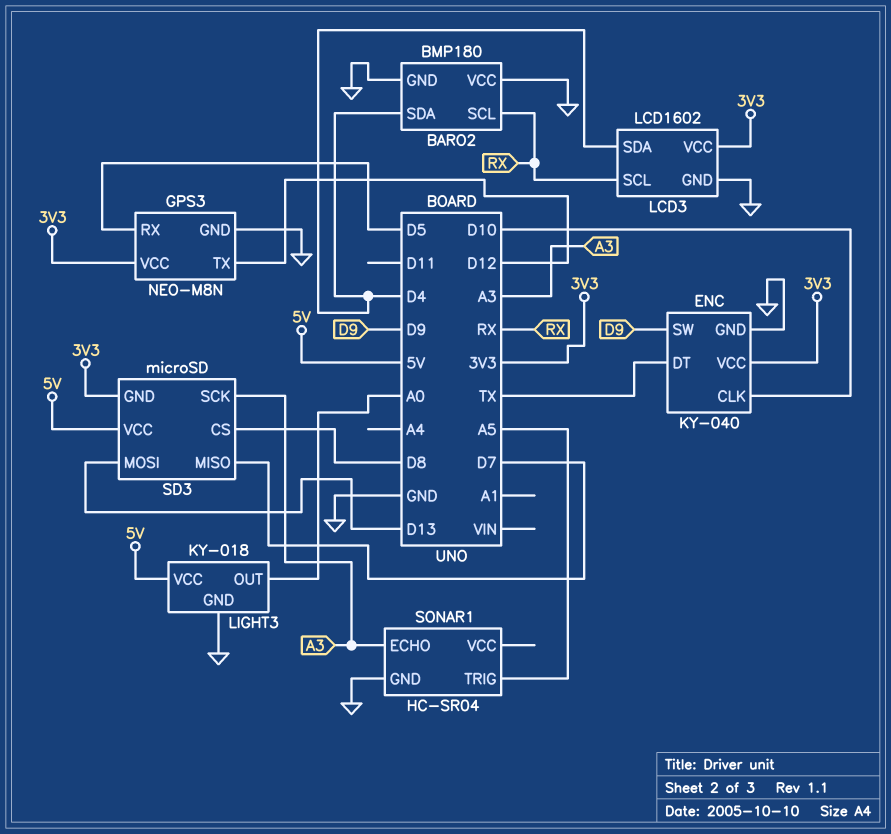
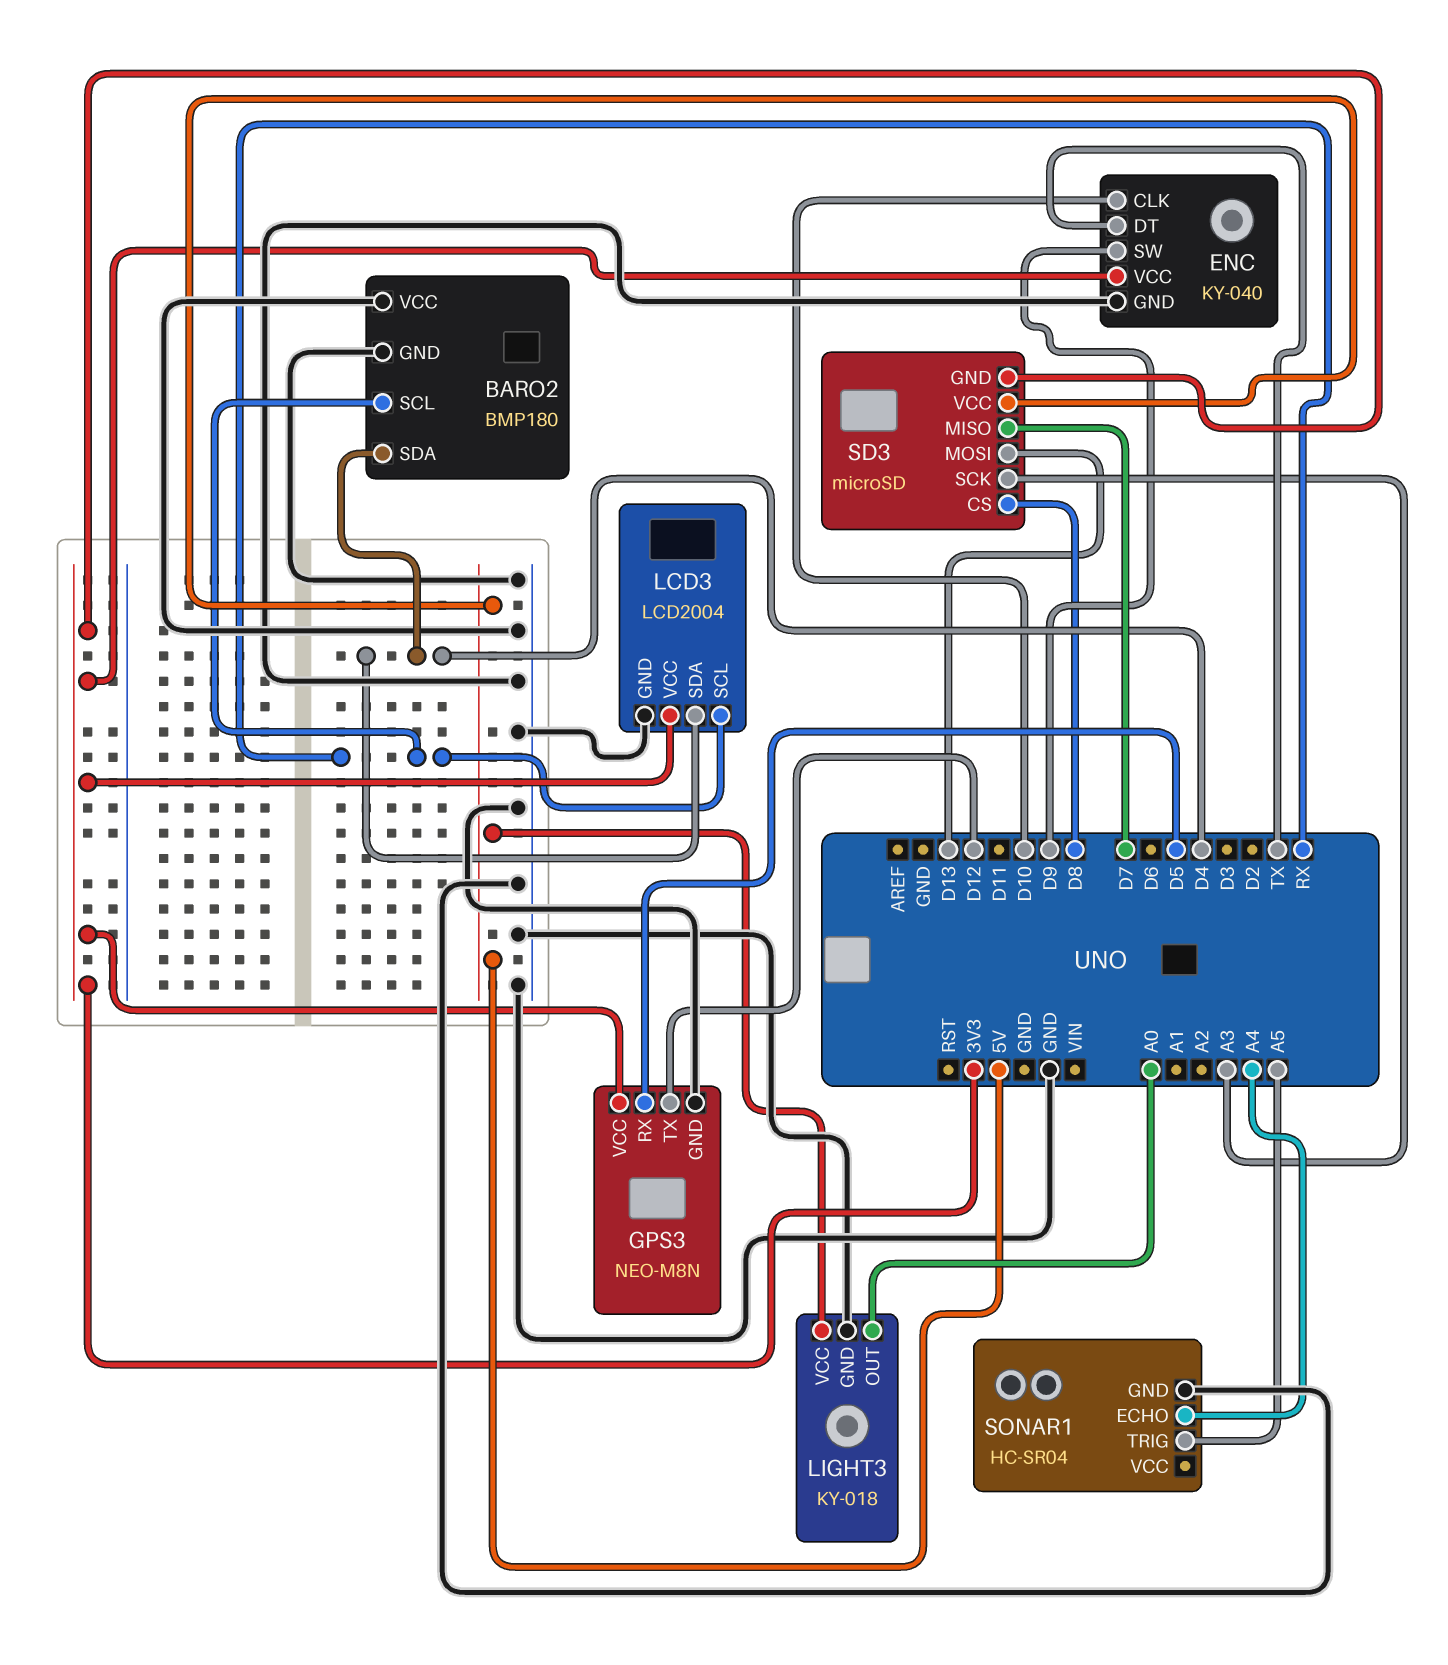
LCD3: LCD1602 -> LCD2004
SONAR1 pin ECHO: A3 -> A4

